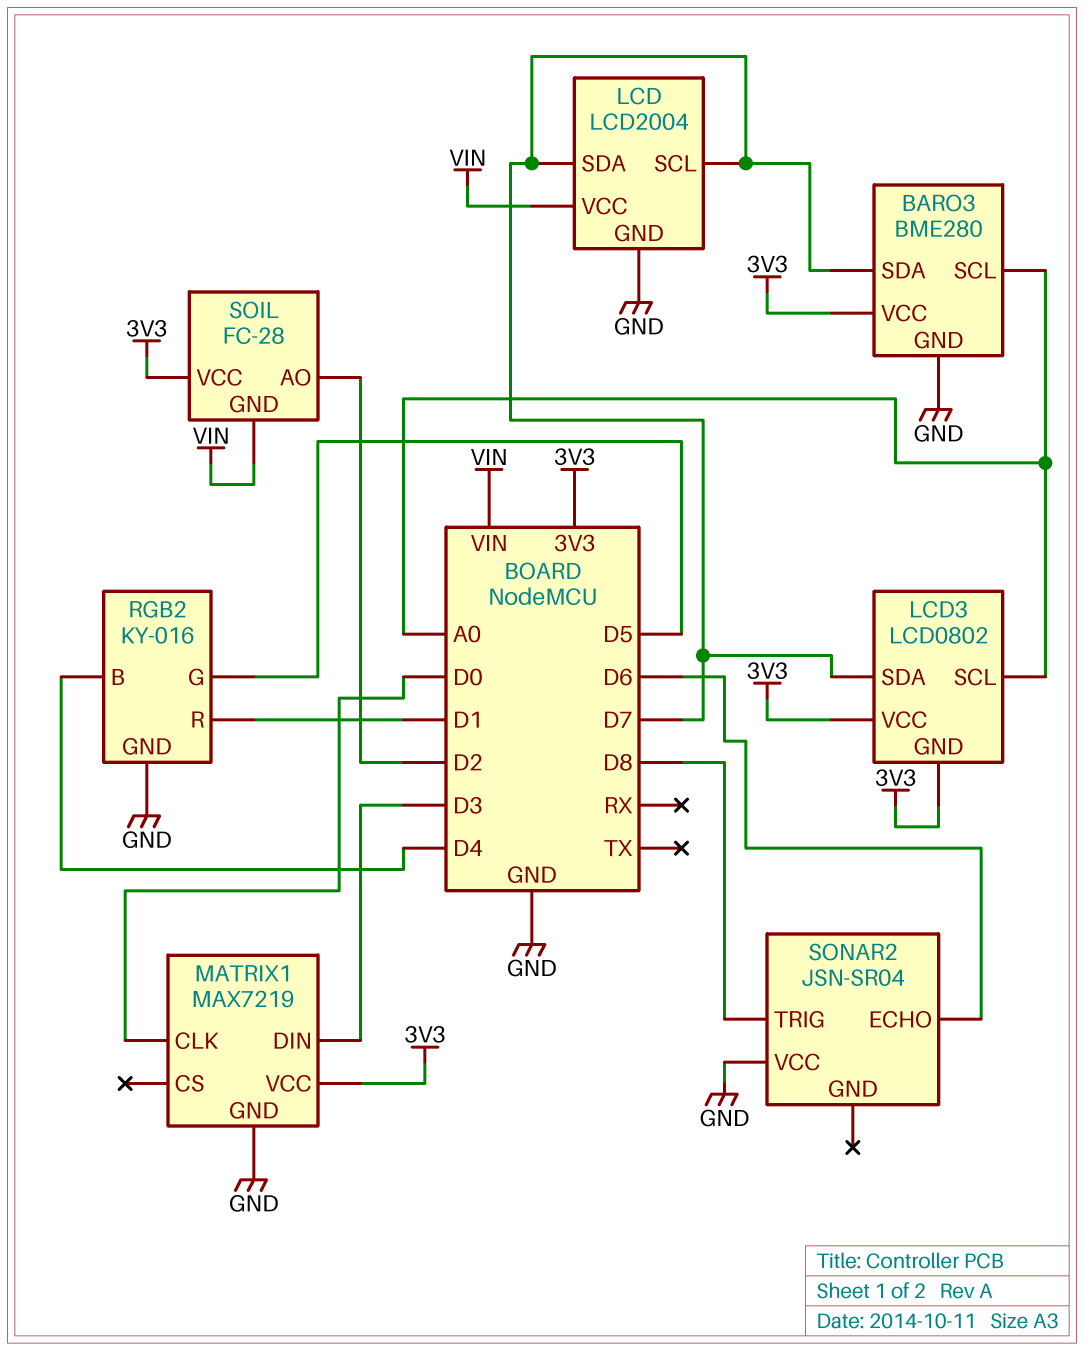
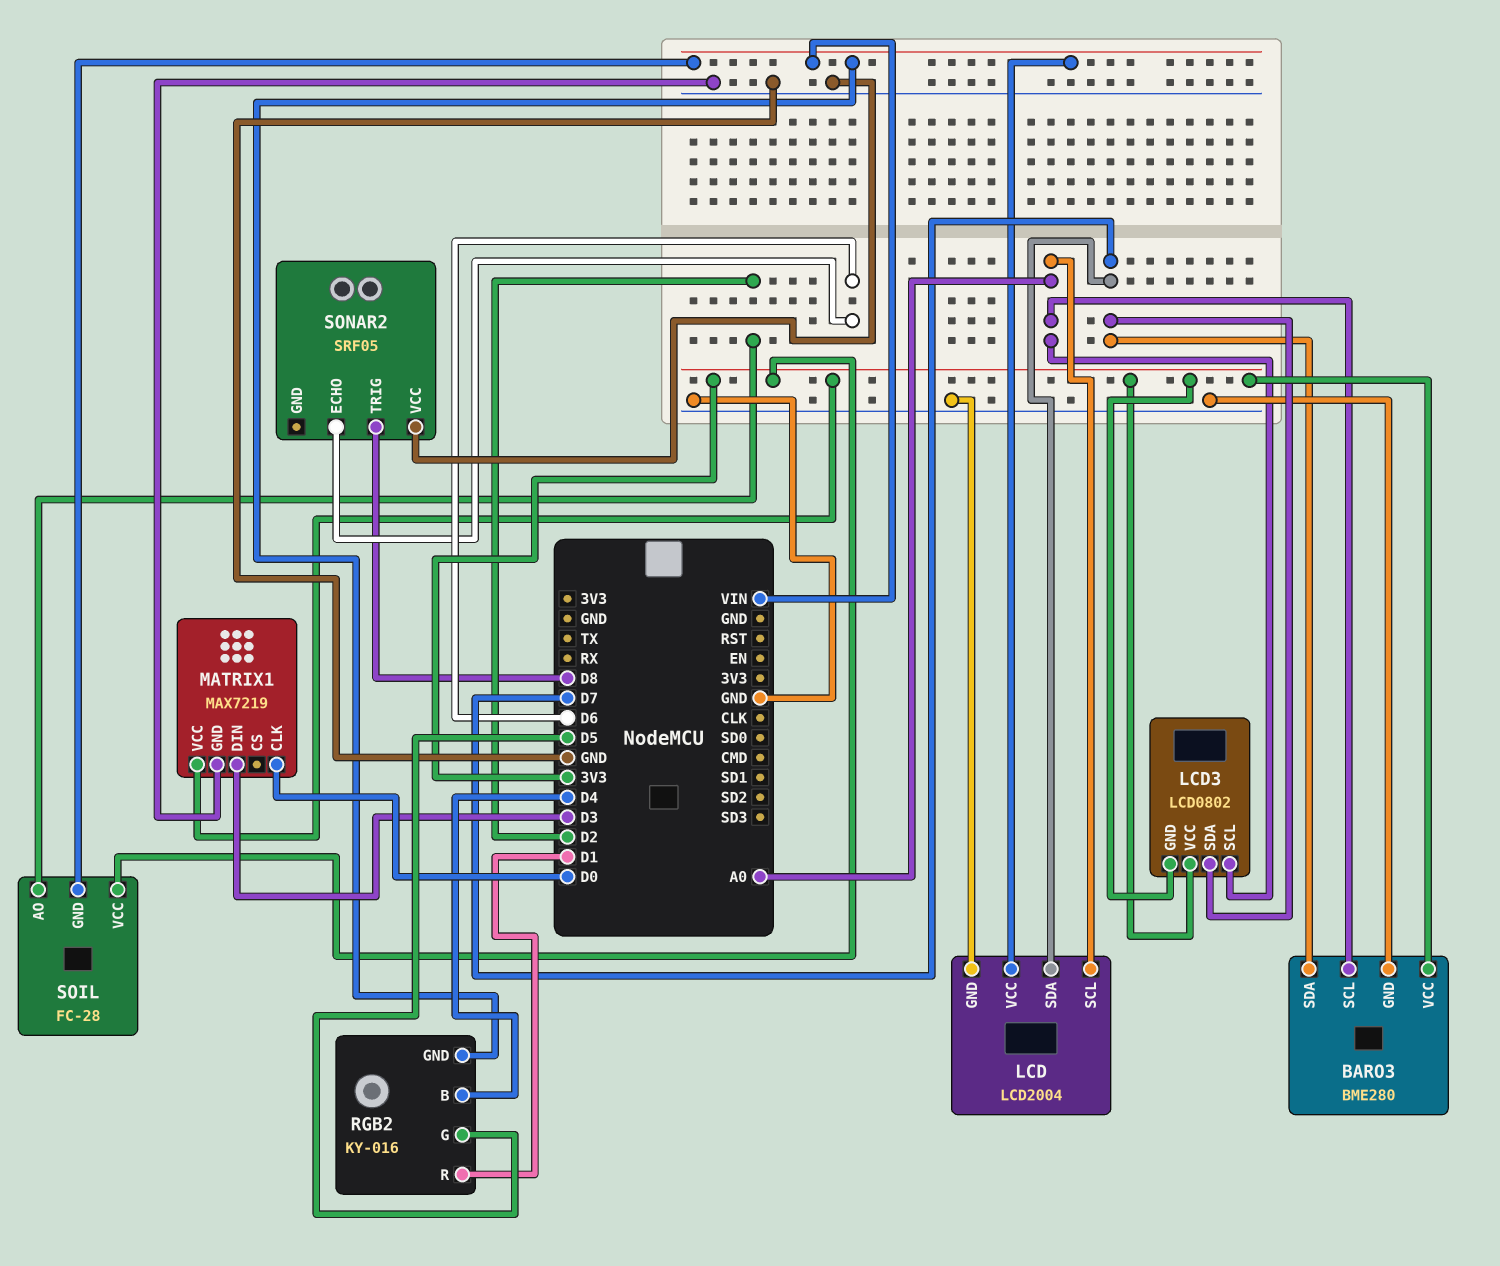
LCD pin SCL: D7 -> A0
RGB2 pin GND: GND -> VIN
SONAR2: JSN-SR04 -> SRF05

